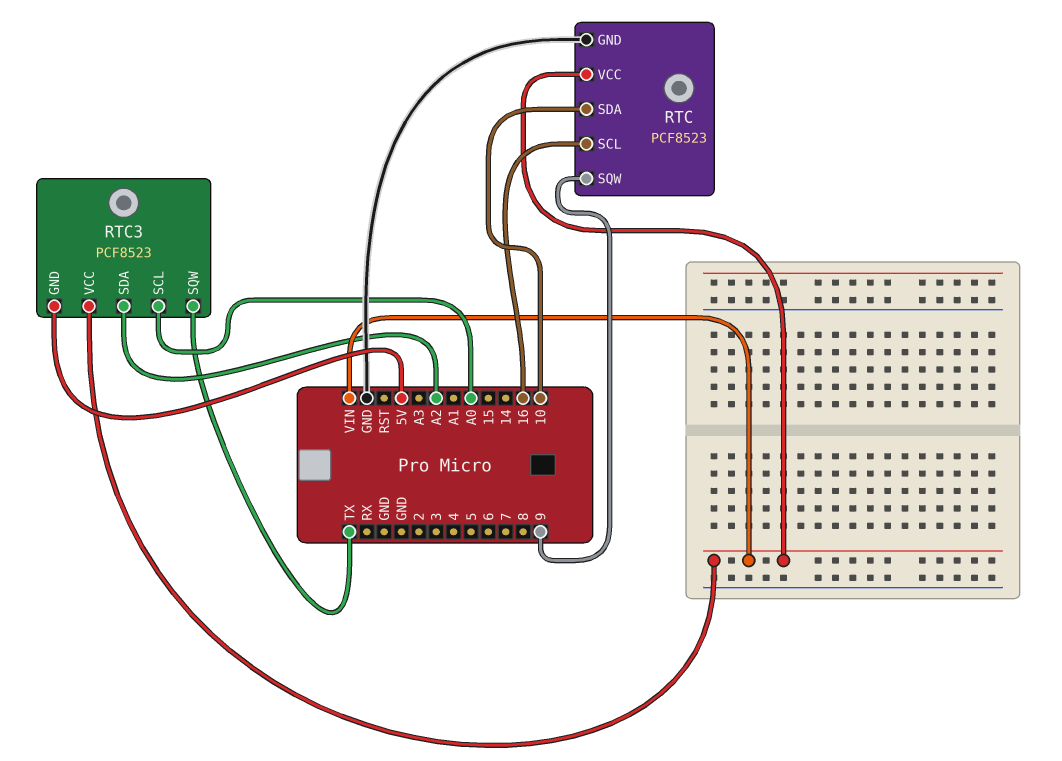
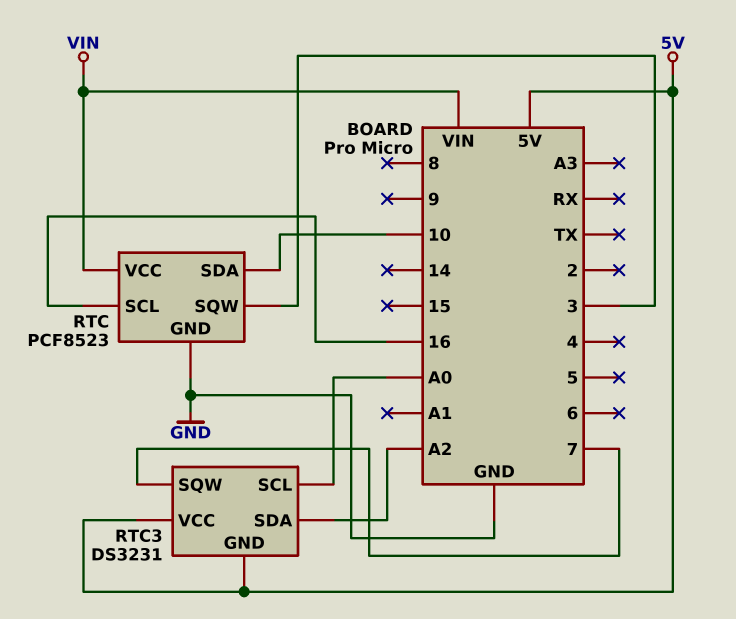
RTC pin SQW: 9 -> 3
RTC3: PCF8523 -> DS3231
RTC3 pin SQW: TX -> 7
RTC3 pin VCC: VIN -> 5V

